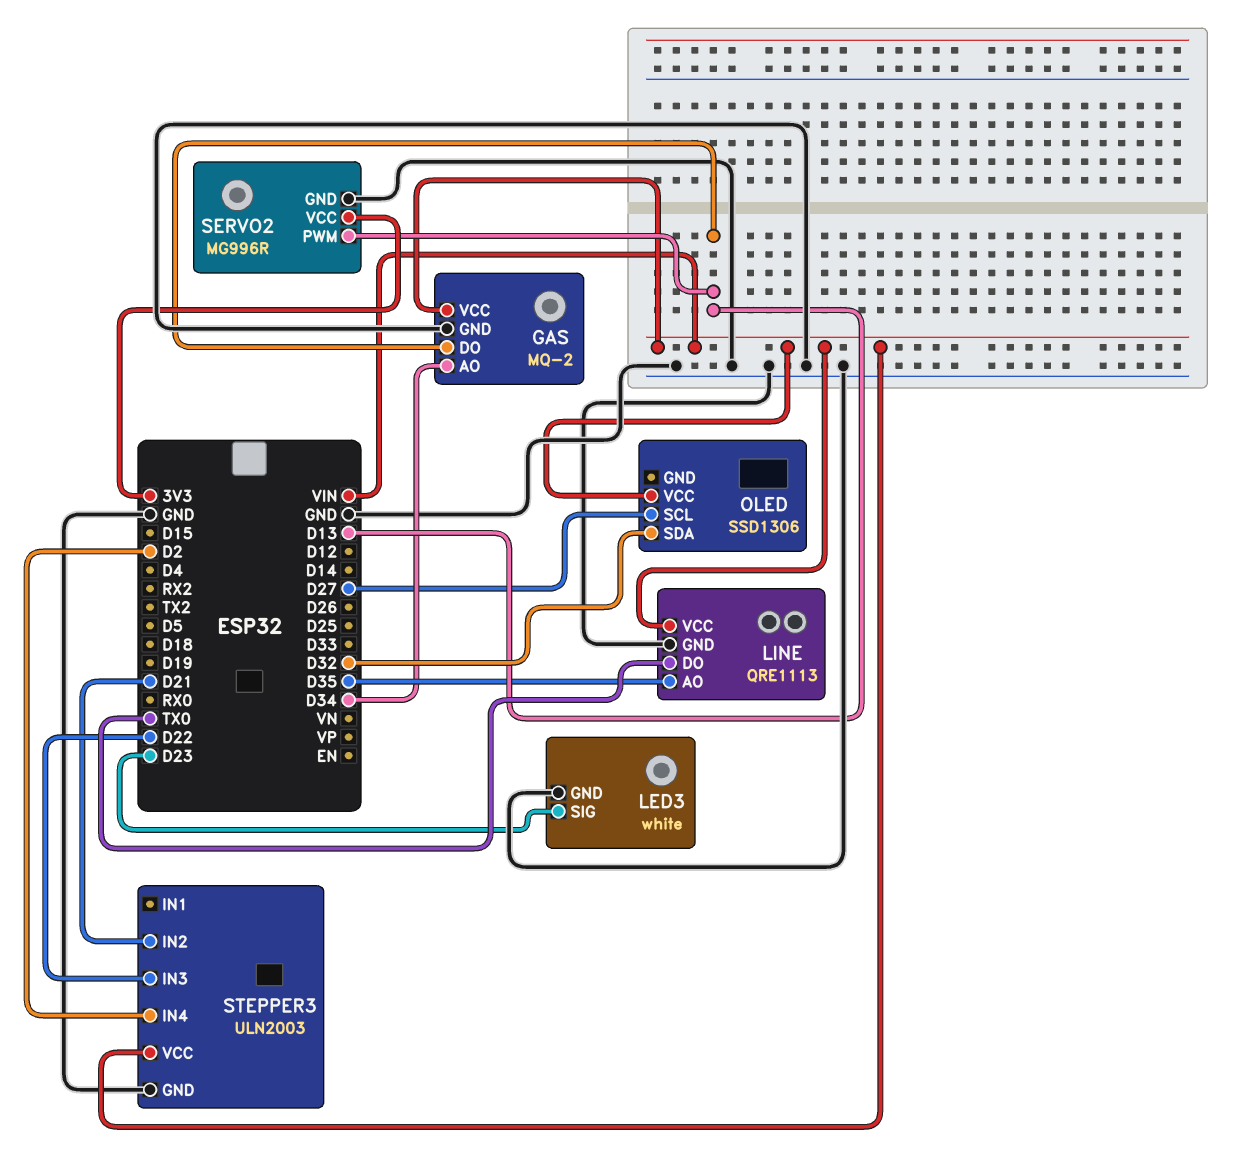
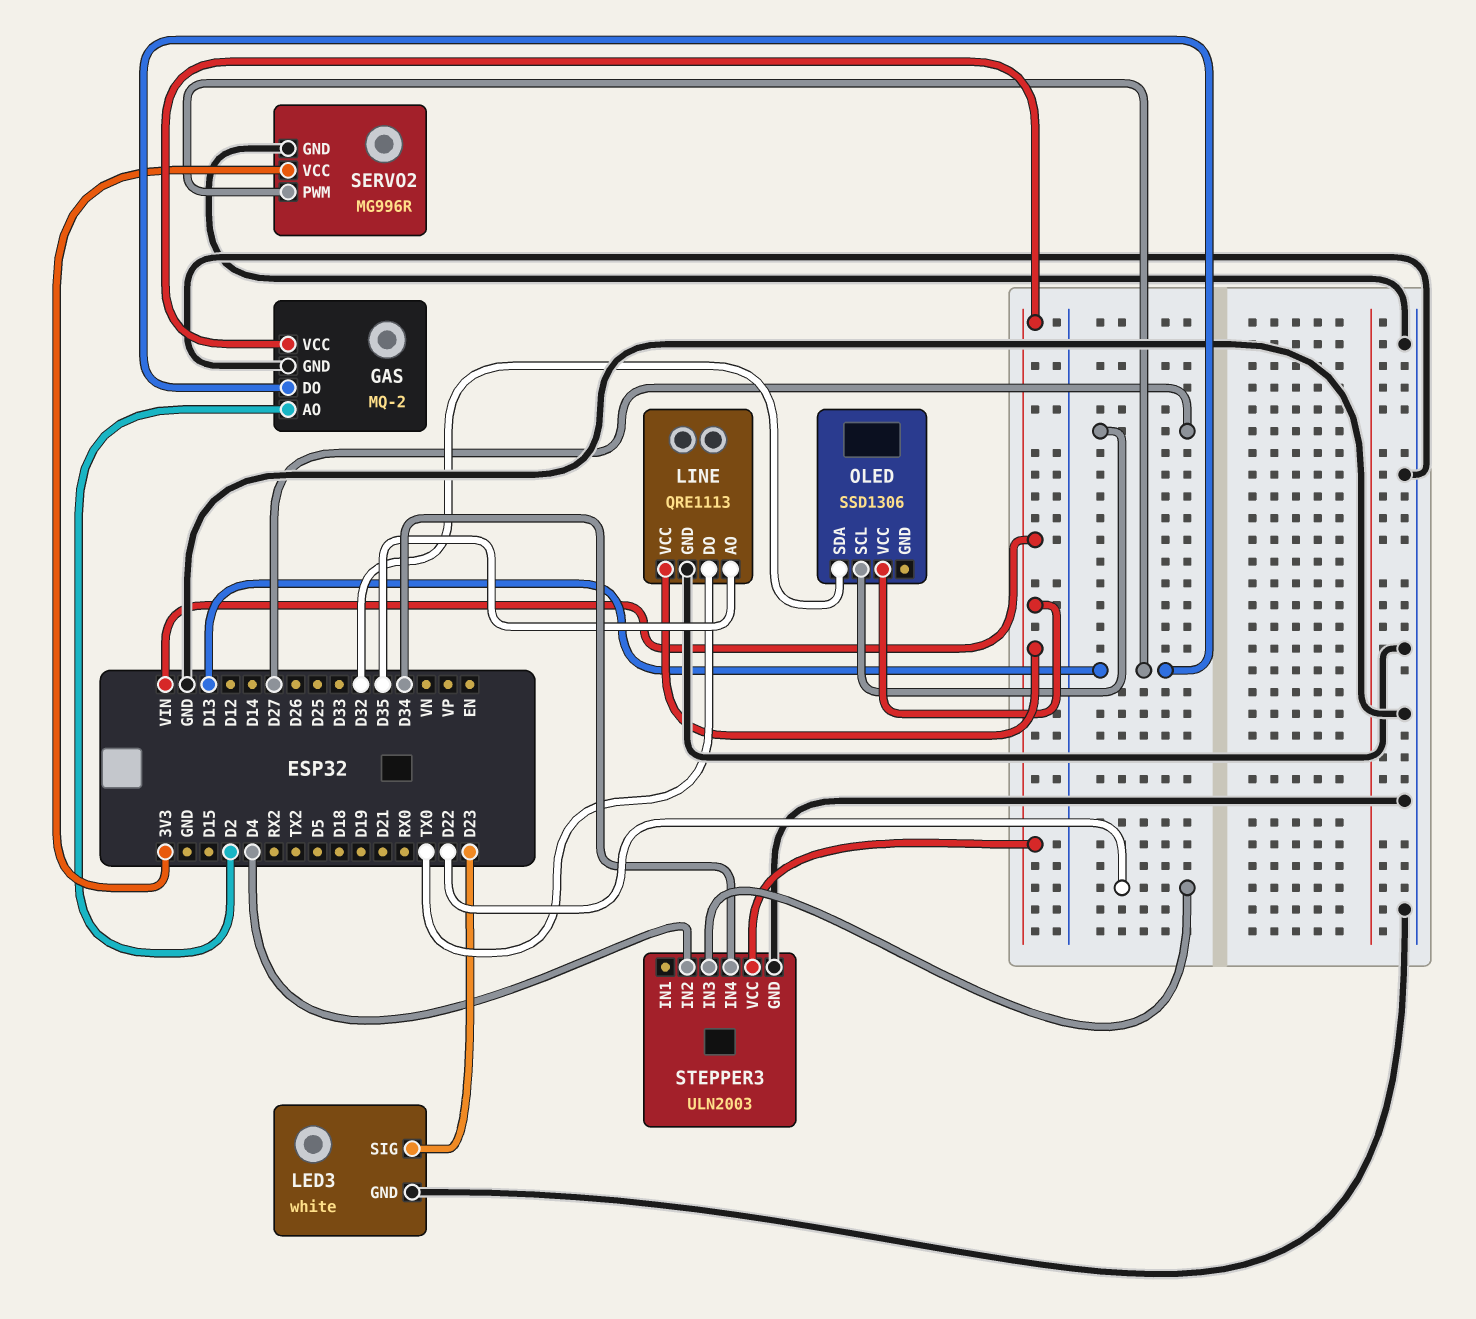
GAS pin AO: D34 -> D2
STEPPER3 pin IN2: D21 -> D4
STEPPER3 pin IN4: D2 -> D34

